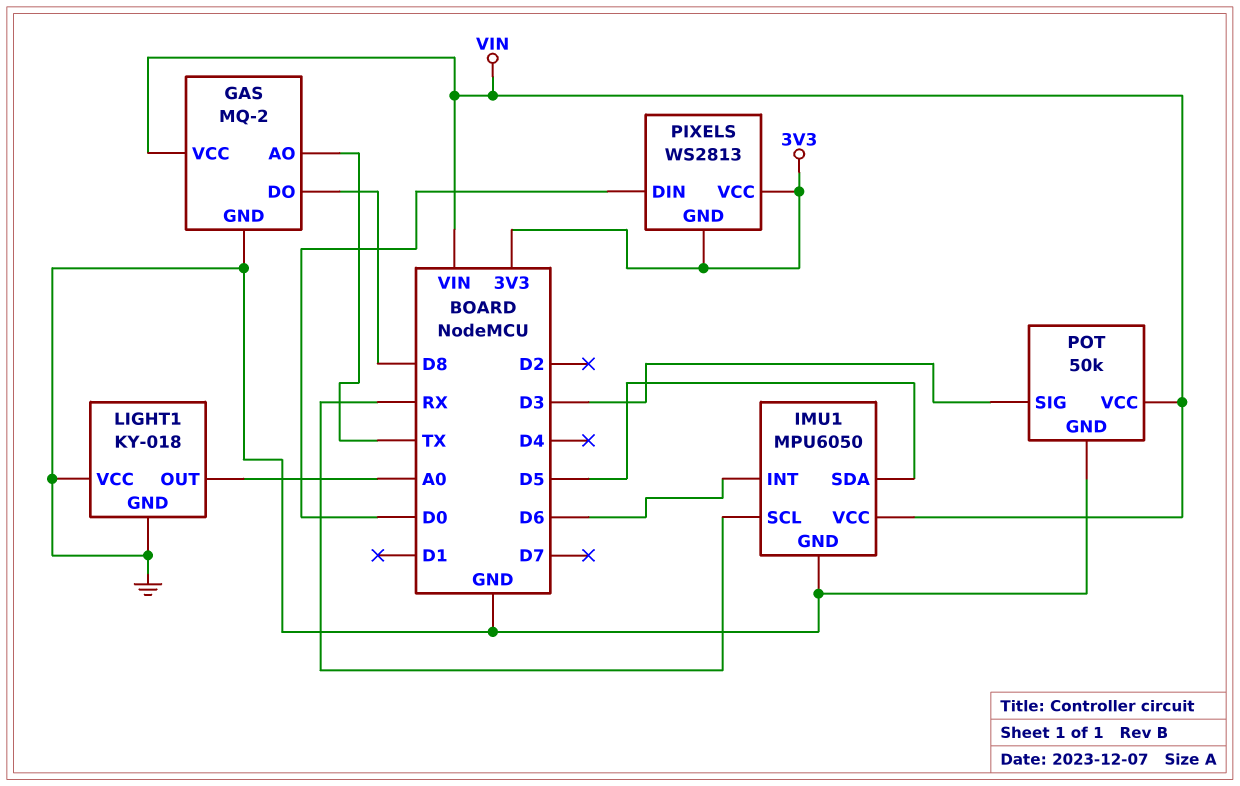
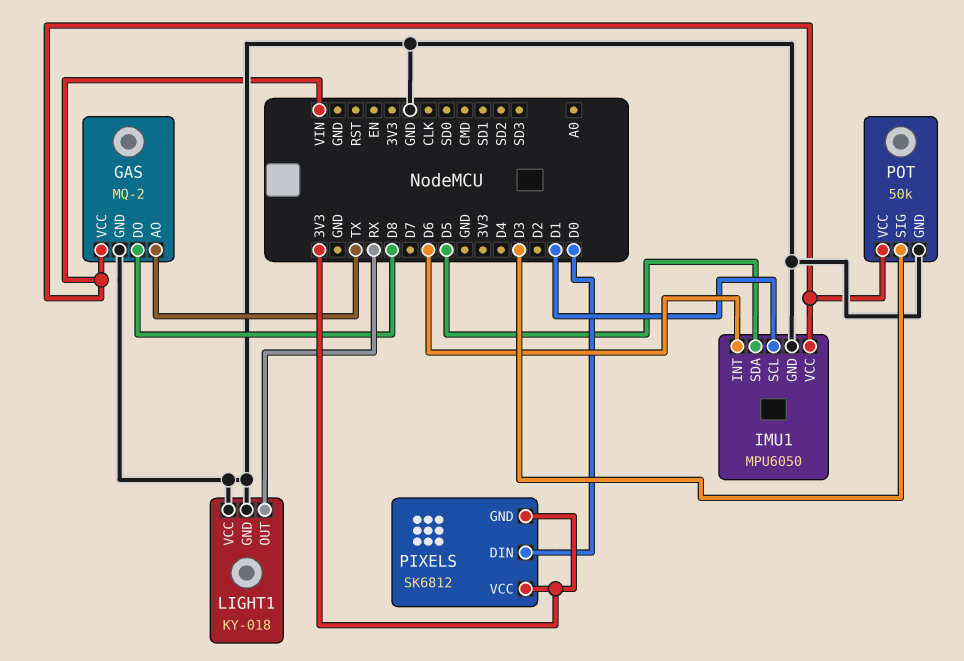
IMU1 pin SCL: RX -> D1
LIGHT1 pin OUT: A0 -> RX
PIXELS: WS2813 -> SK6812

